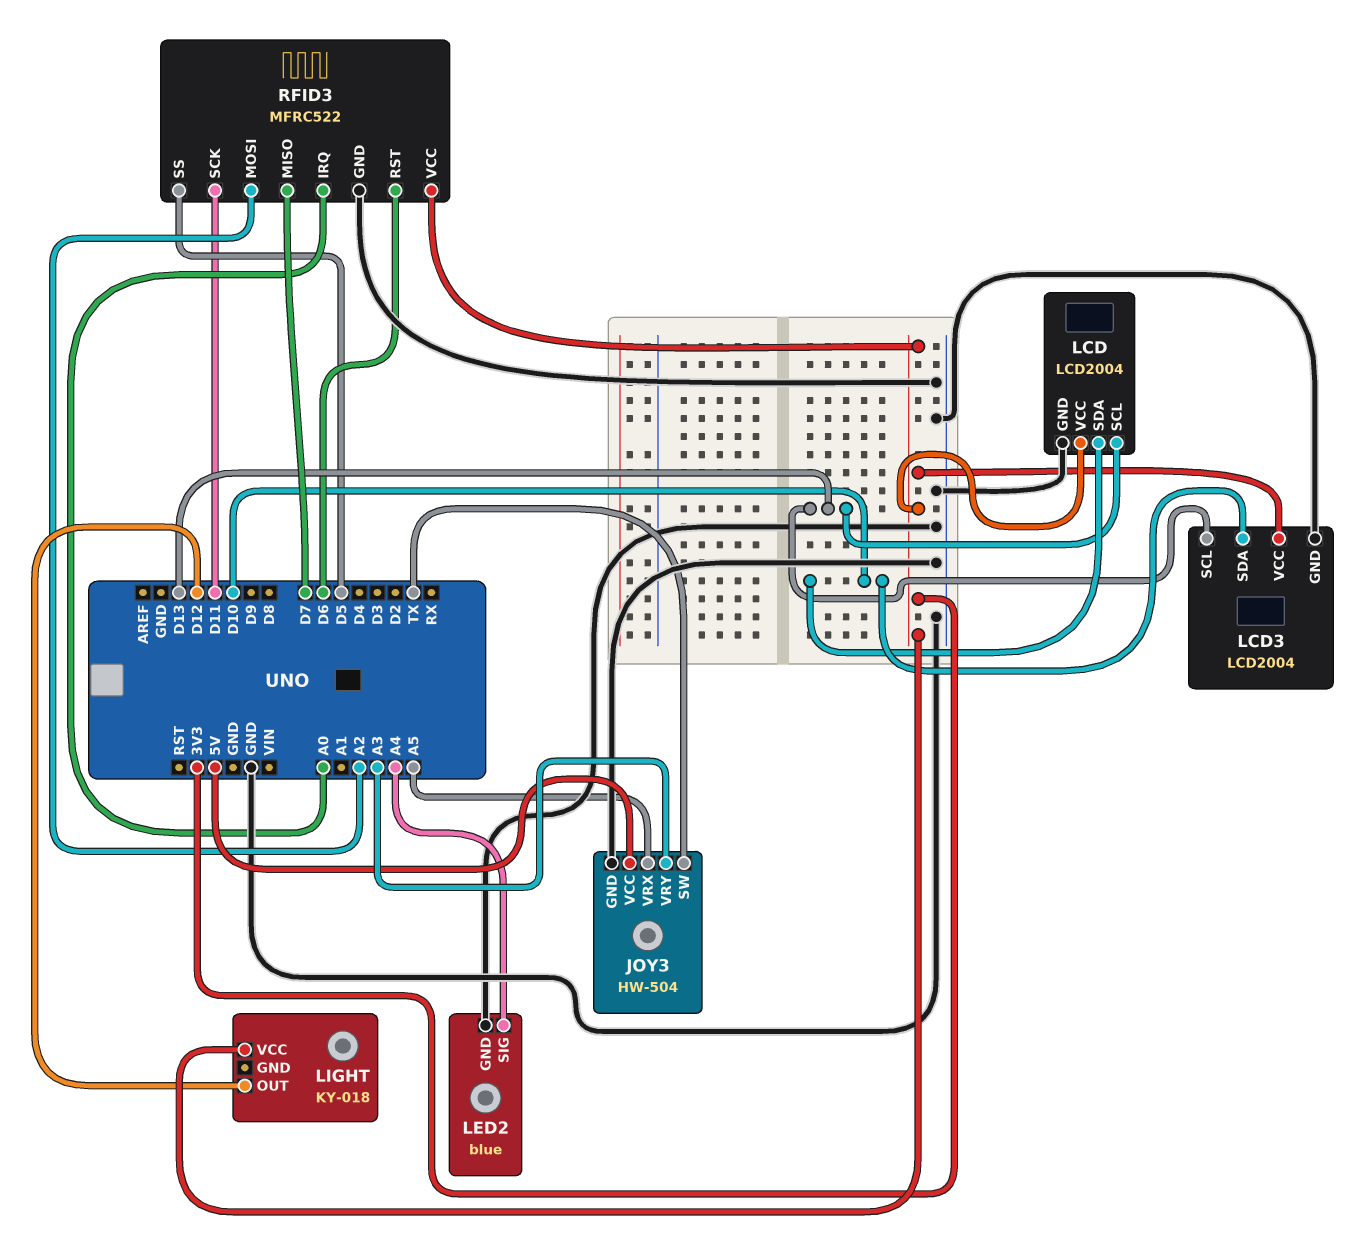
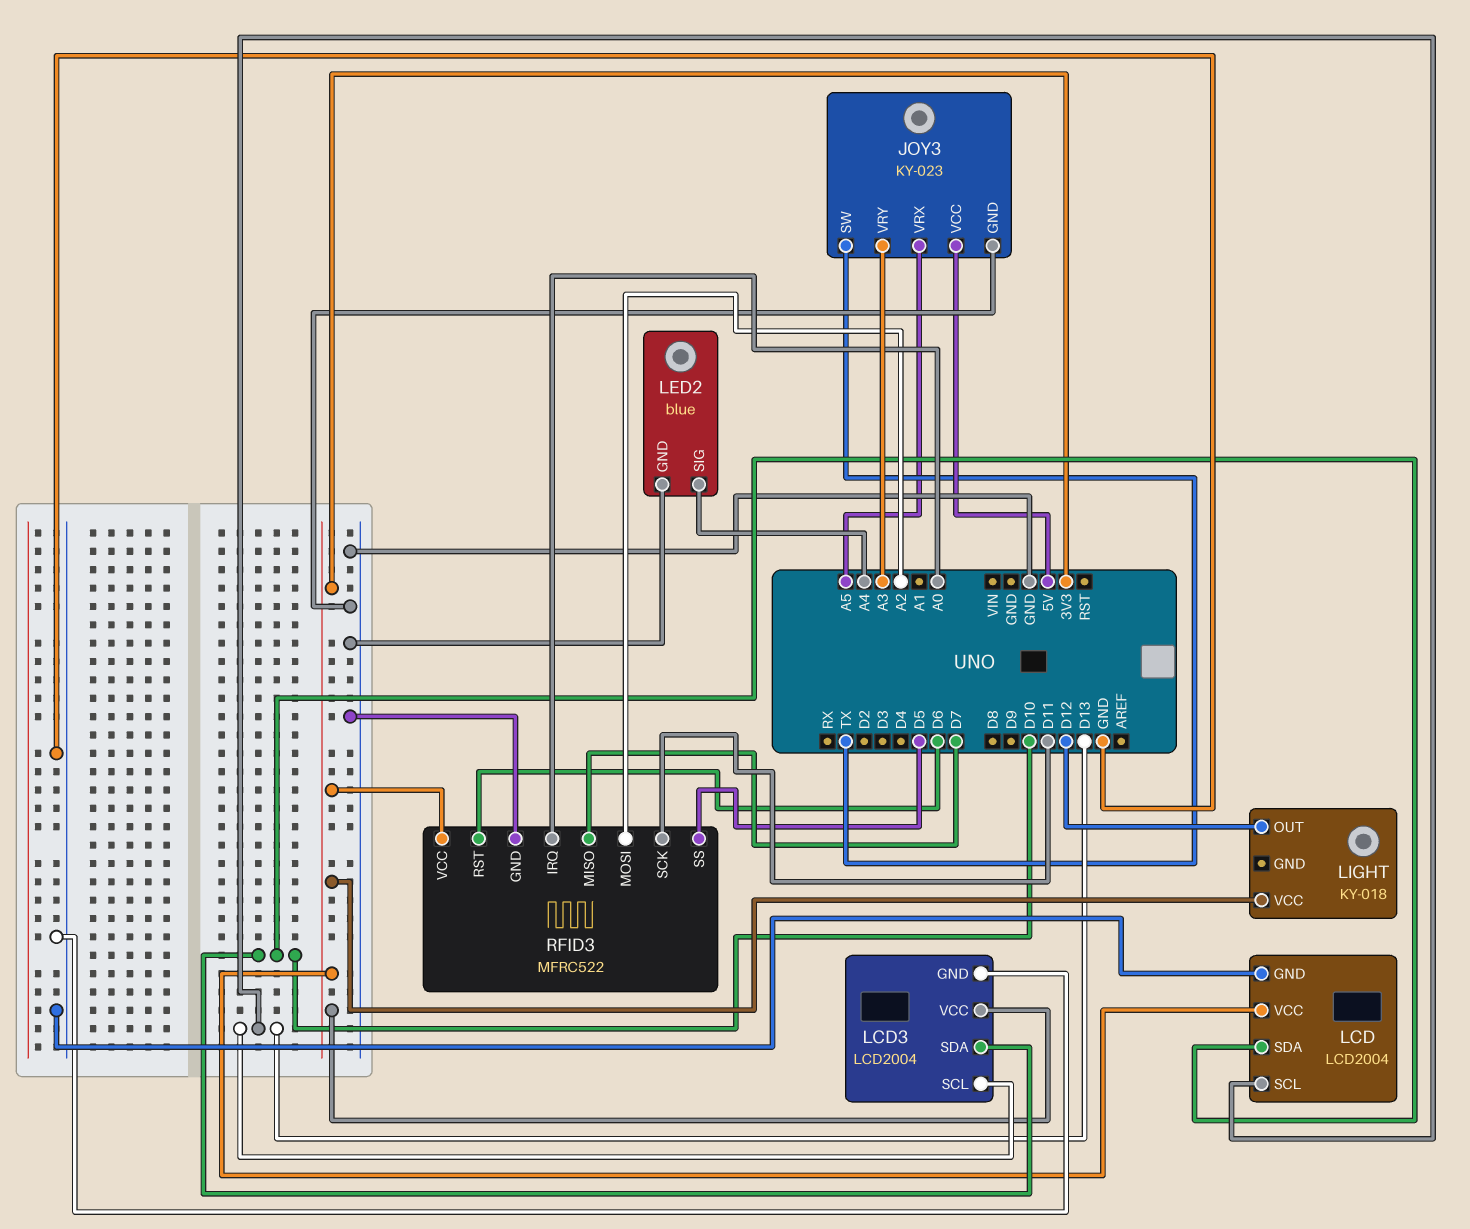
JOY3: HW-504 -> KY-023

